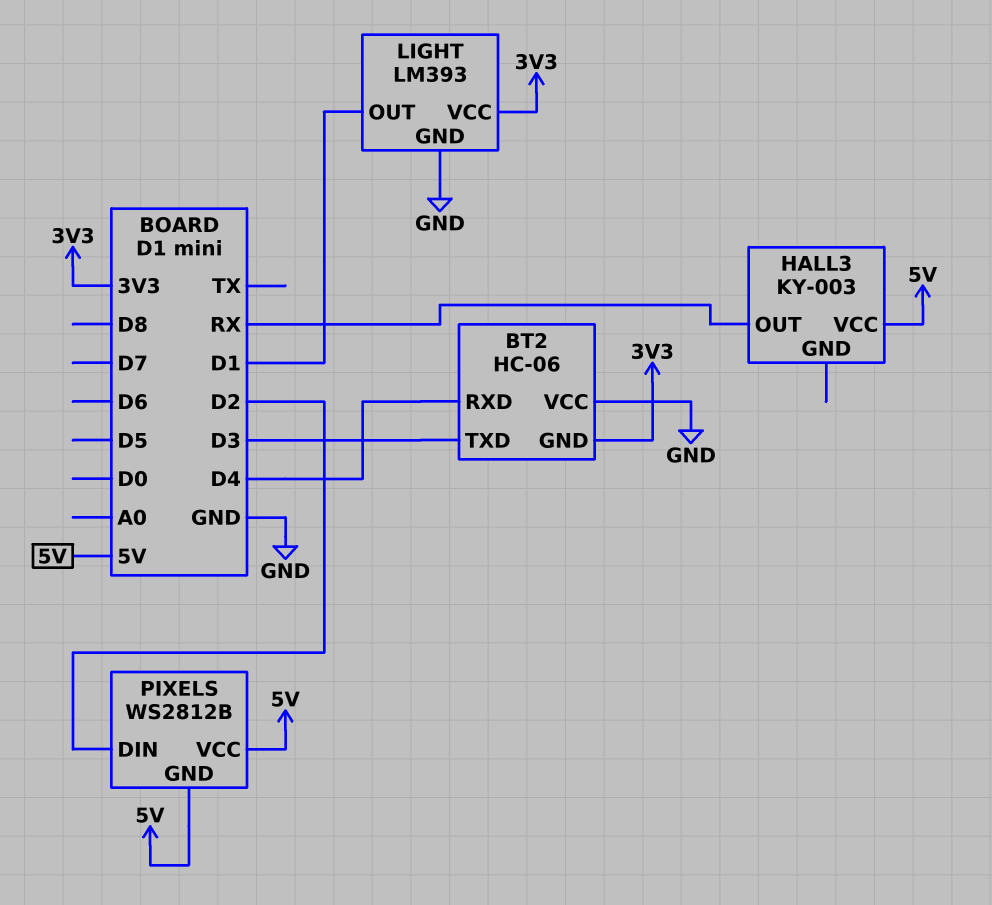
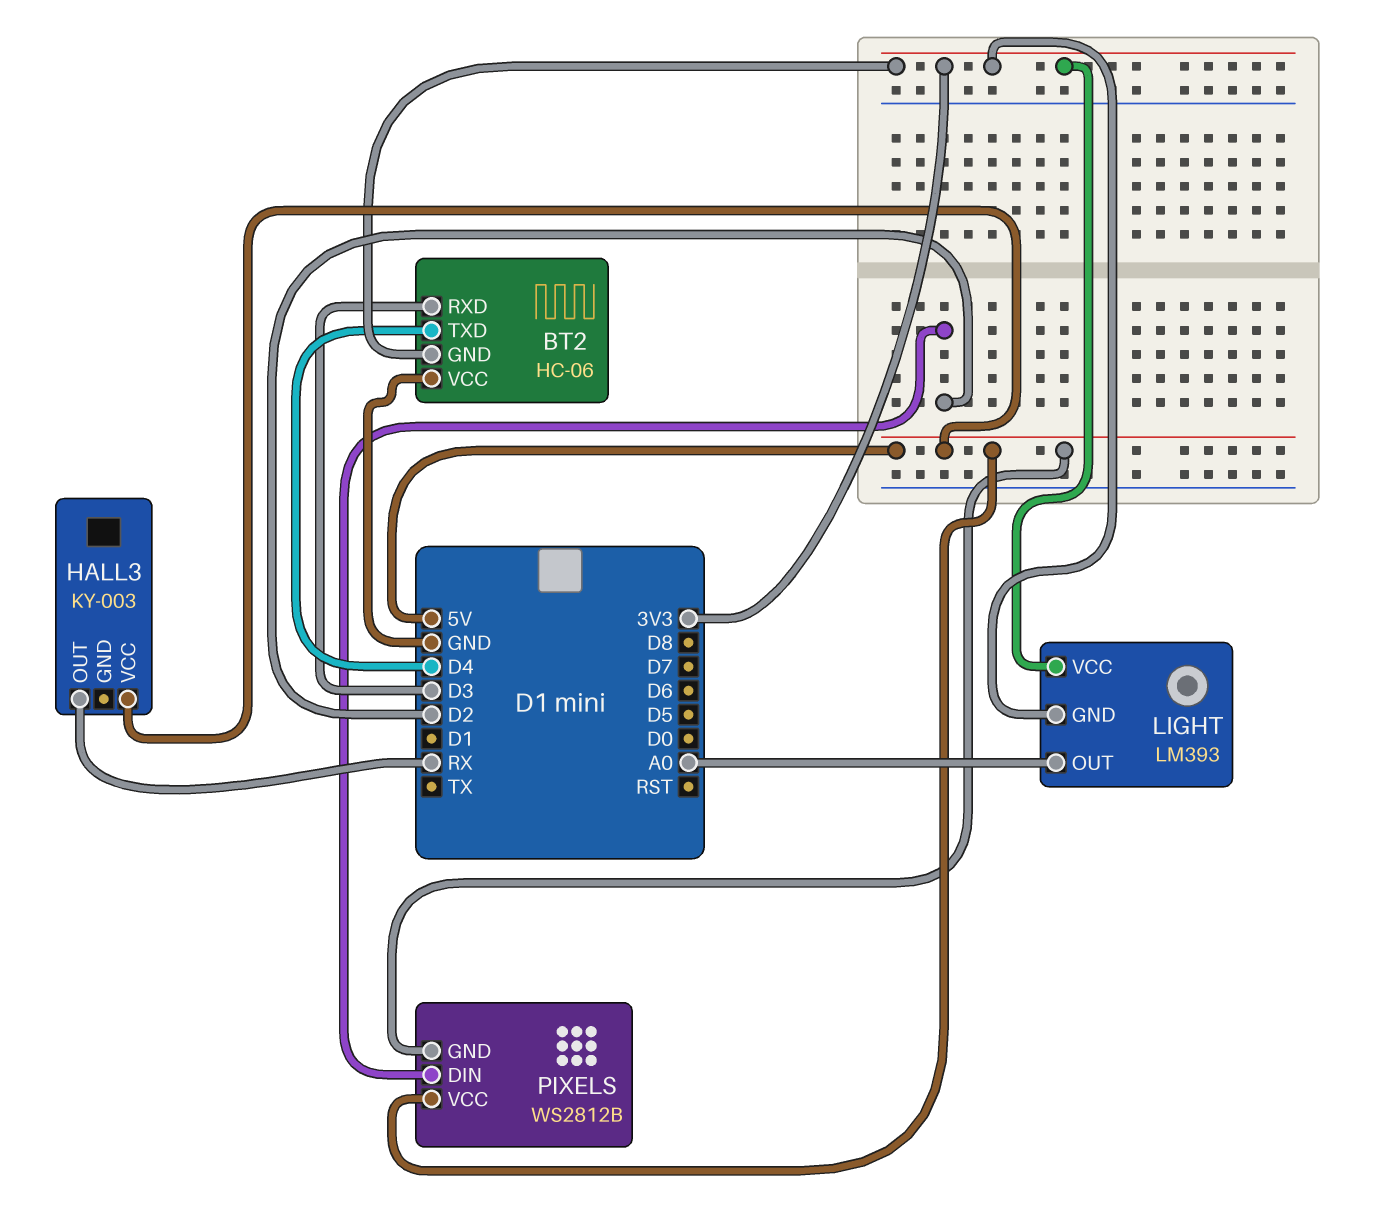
BT2 pin RXD: D4 -> D3
BT2 pin TXD: D3 -> D4
LIGHT pin GND: GND -> 3V3
LIGHT pin OUT: D1 -> A0

